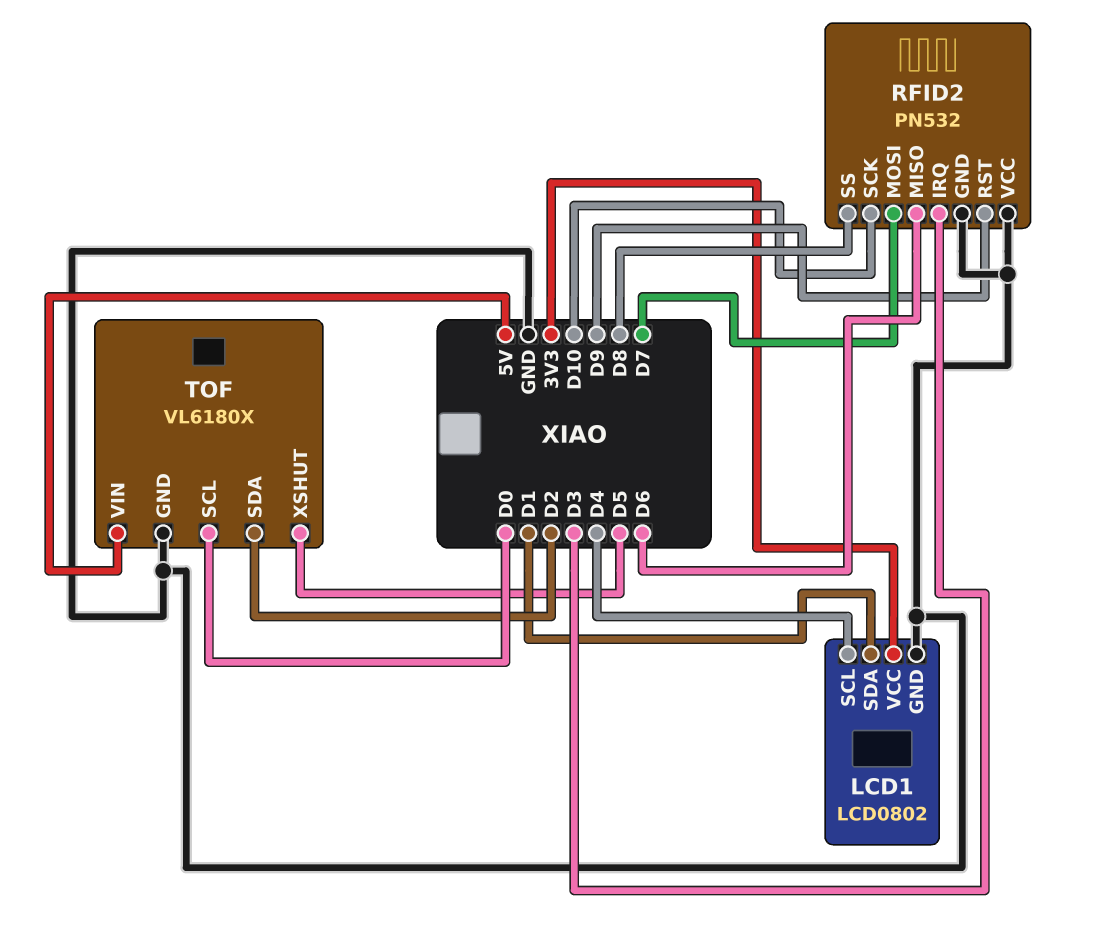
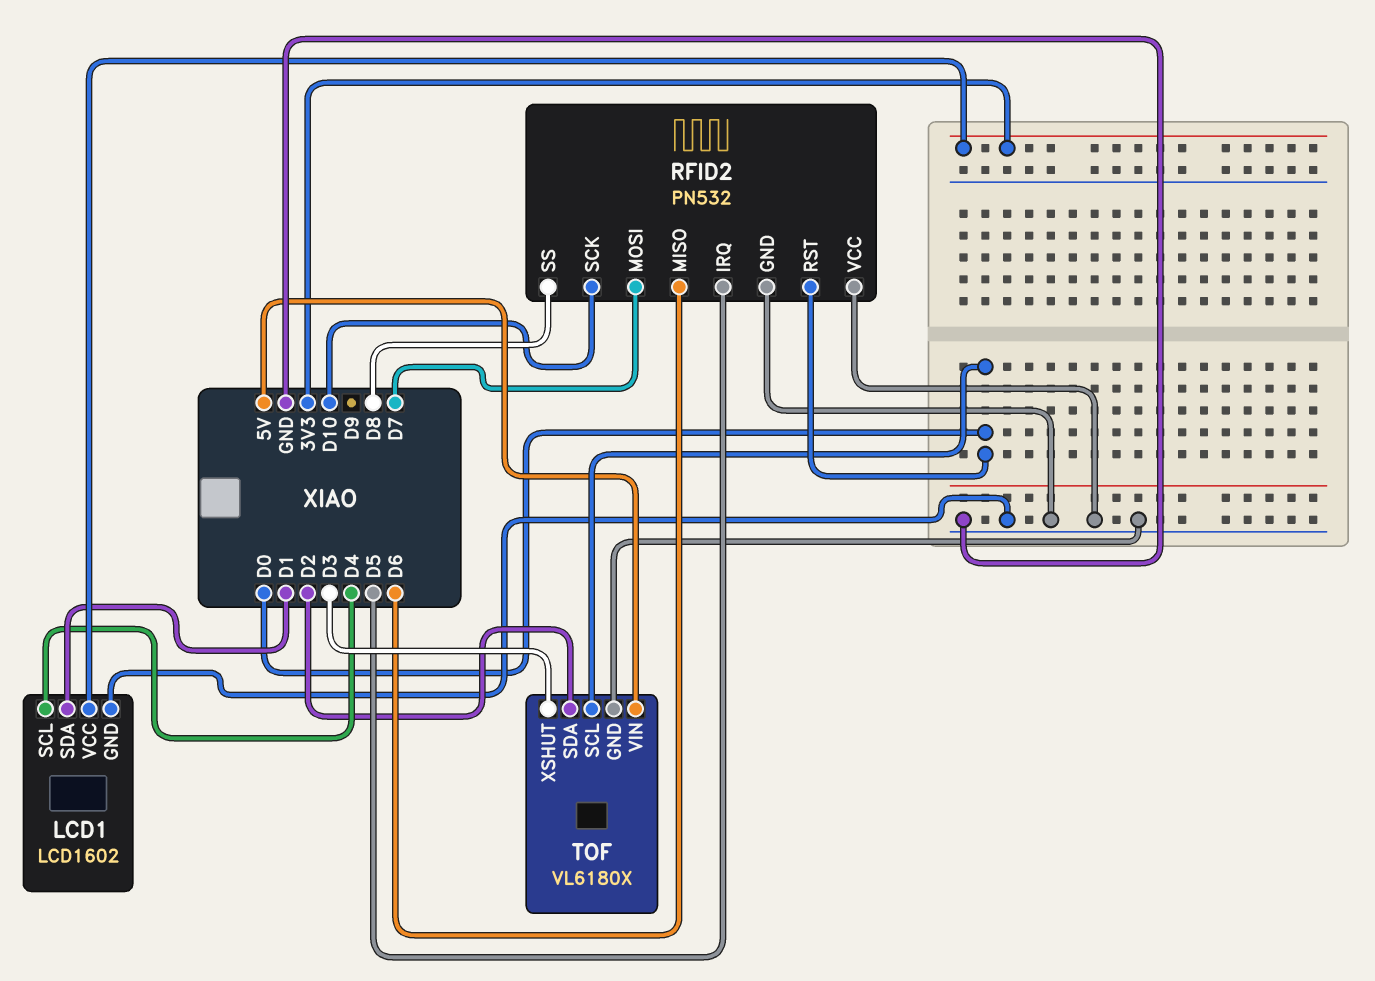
LCD1: LCD0802 -> LCD1602
RFID2 pin IRQ: D3 -> D5
RFID2 pin RST: D9 -> D0
TOF pin XSHUT: D5 -> D3

